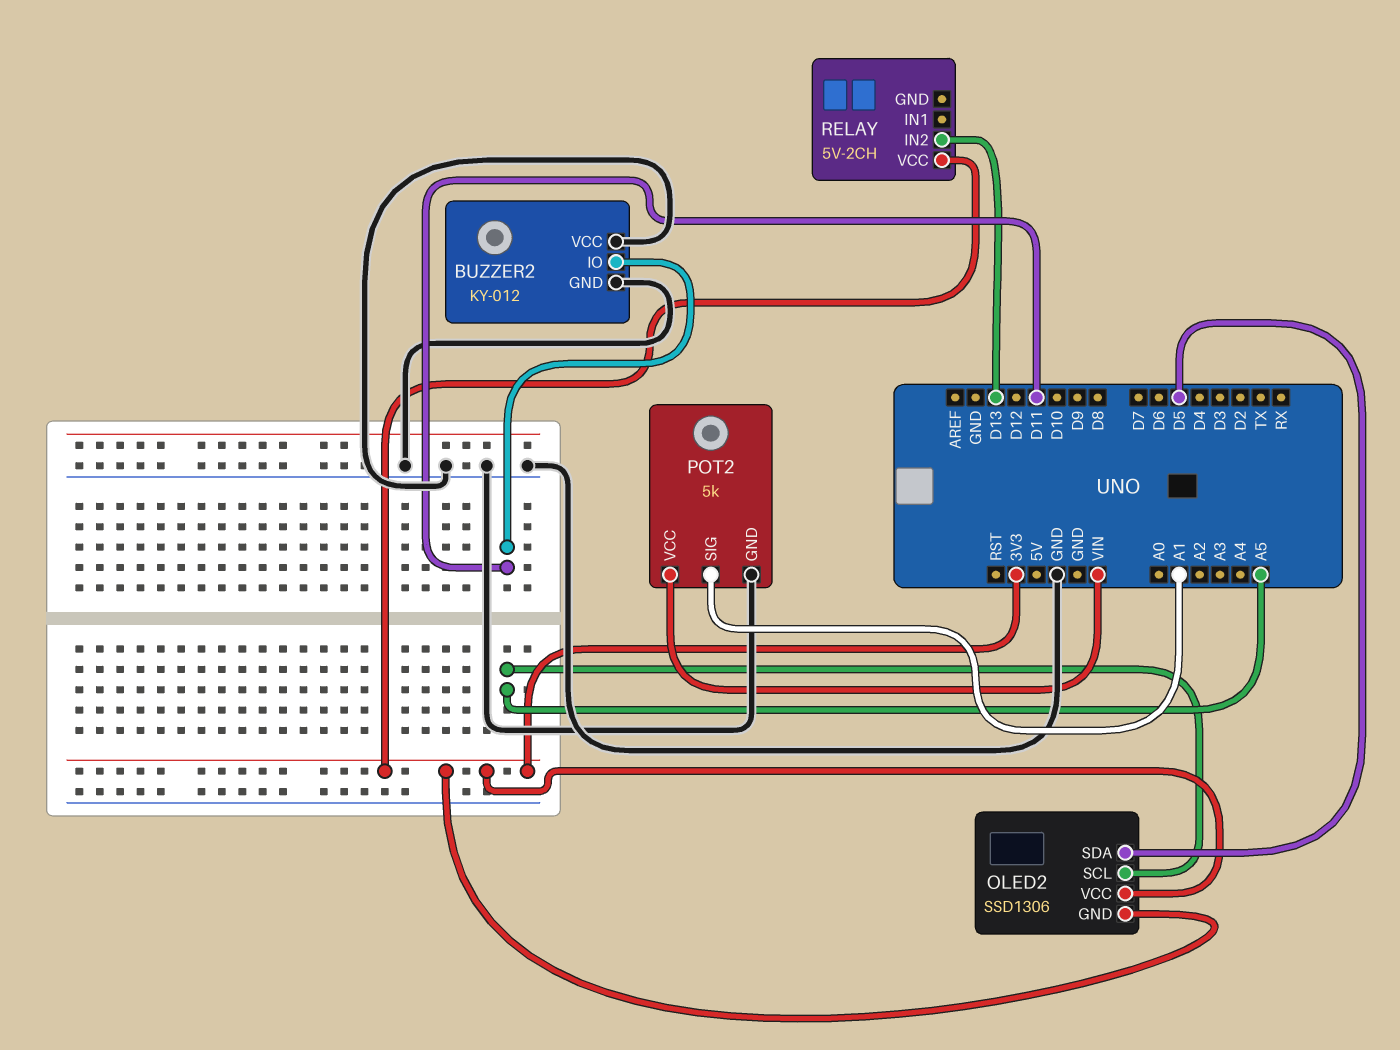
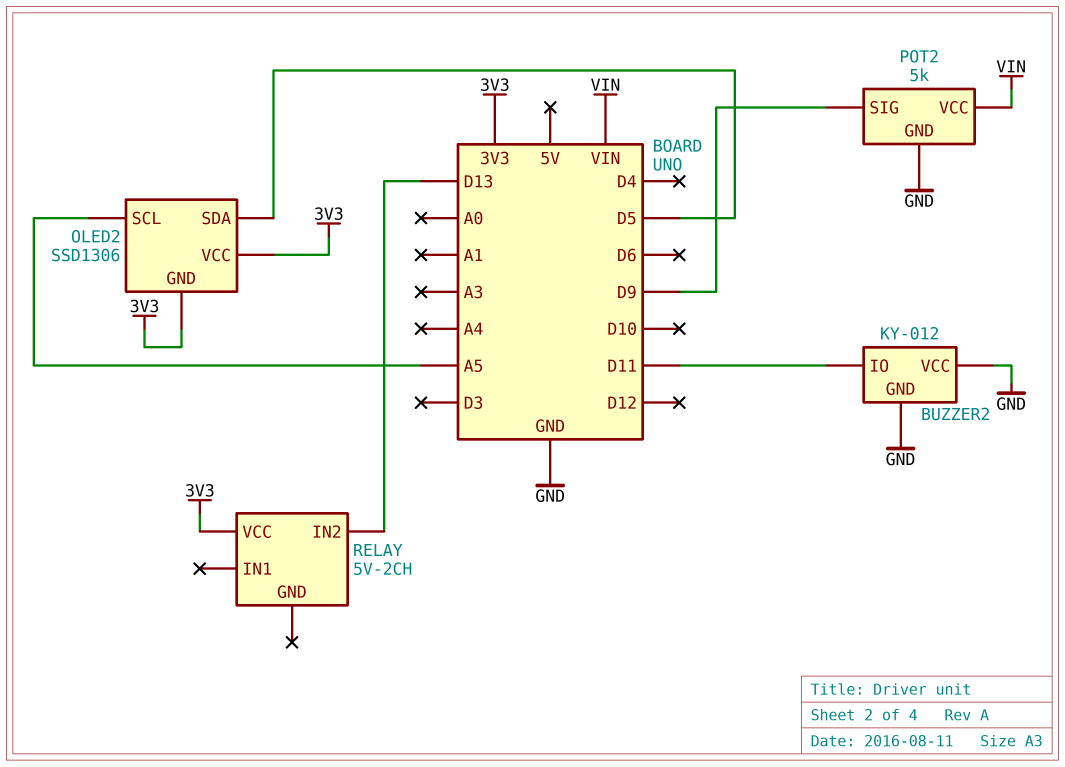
POT2 pin SIG: A1 -> D9

